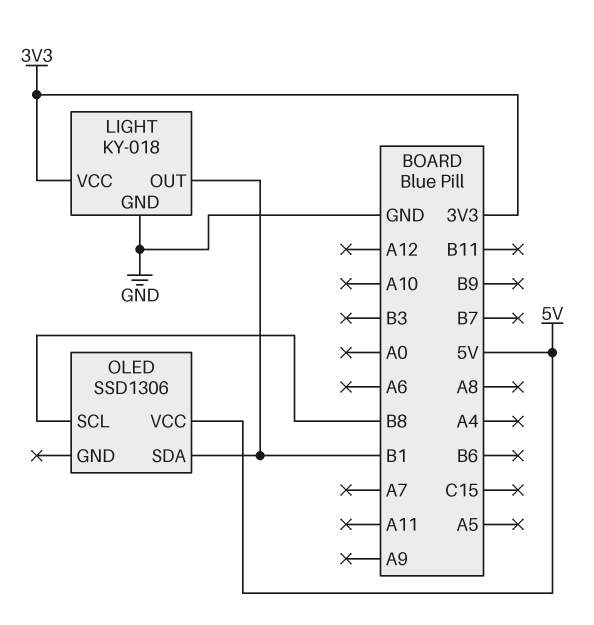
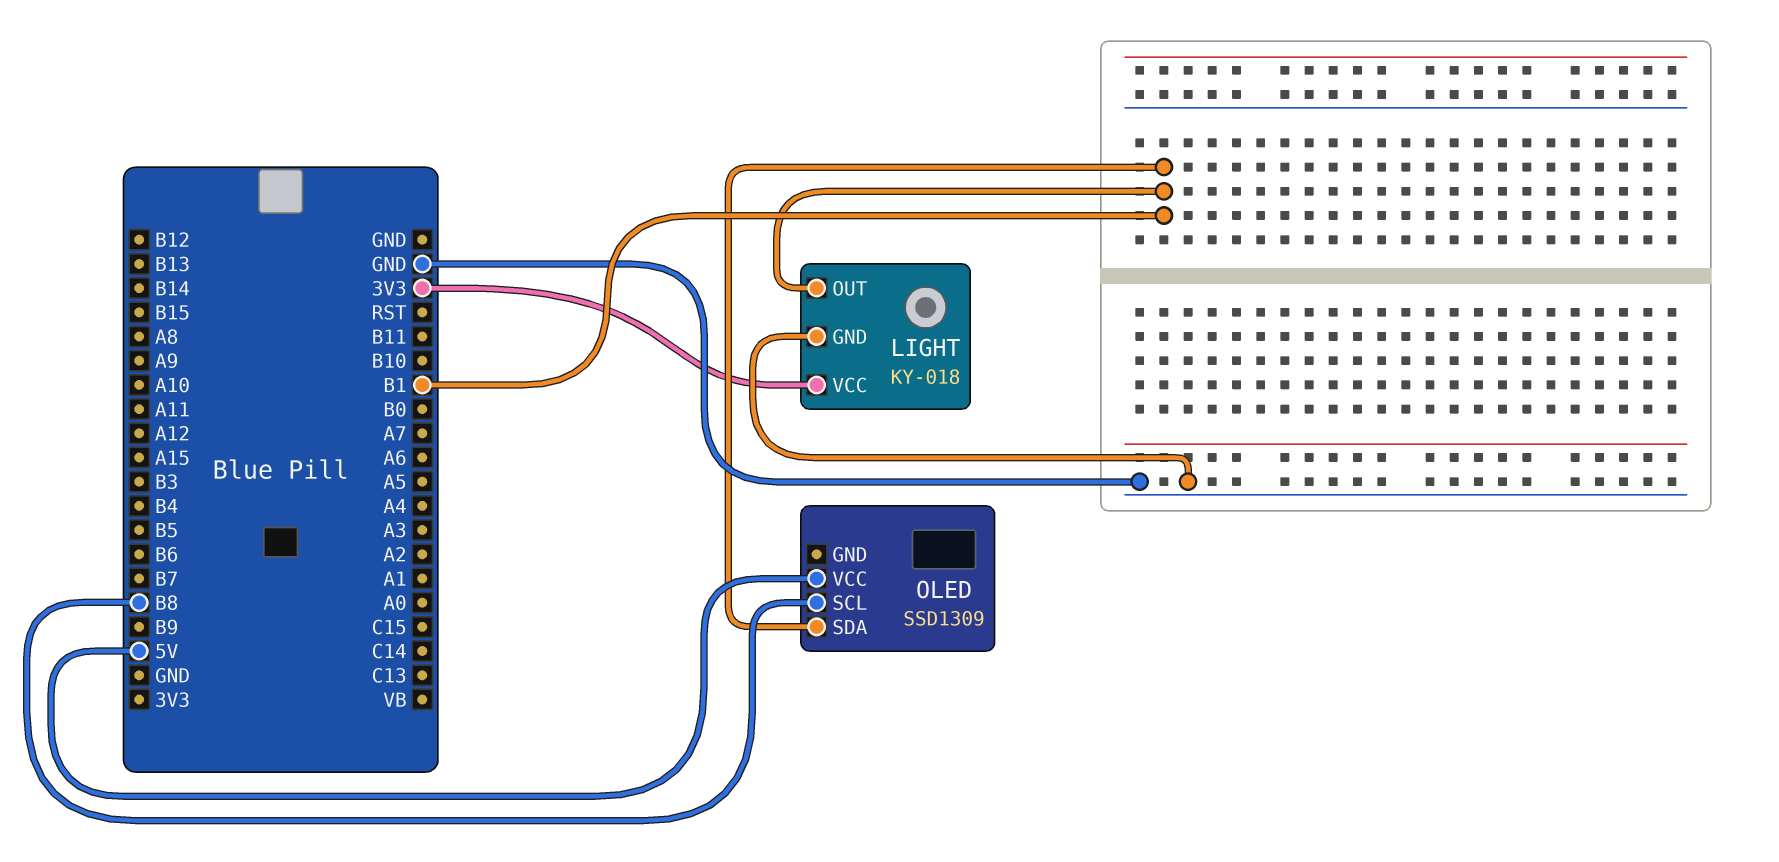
OLED: SSD1306 -> SSD1309

